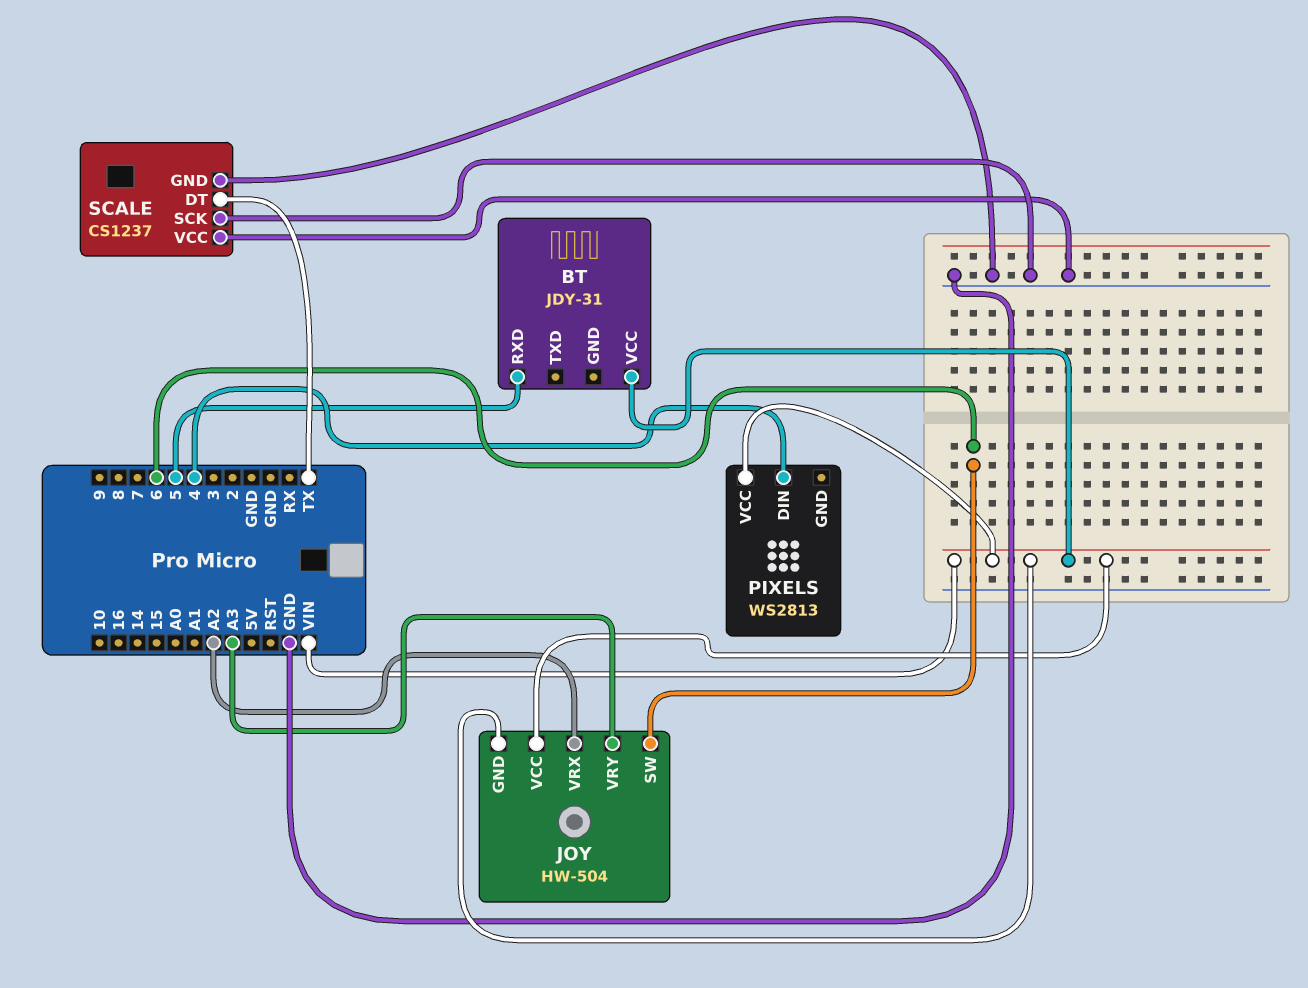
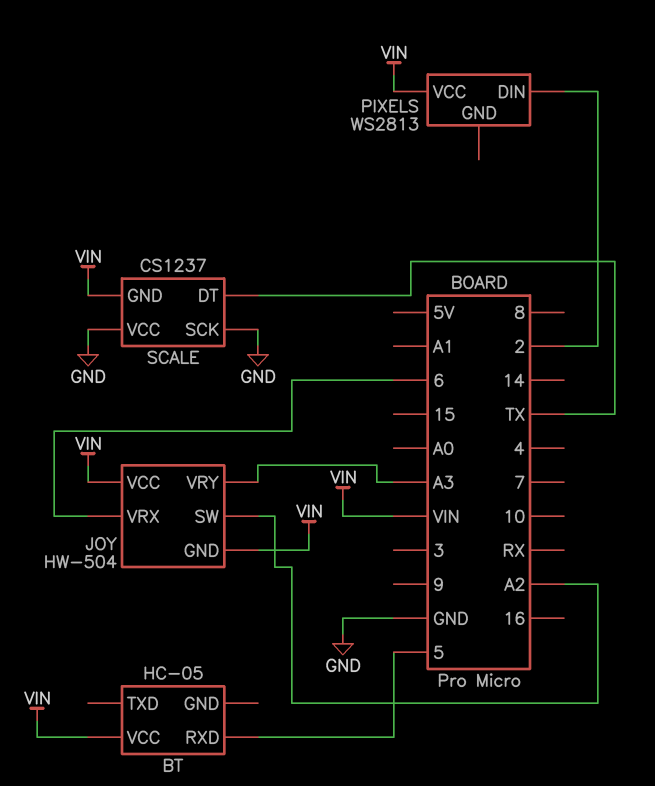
BT: JDY-31 -> HC-05
JOY pin SW: 6 -> A2
JOY pin VRX: A2 -> 6
PIXELS pin DIN: 4 -> 2
SCALE pin GND: GND -> VIN

